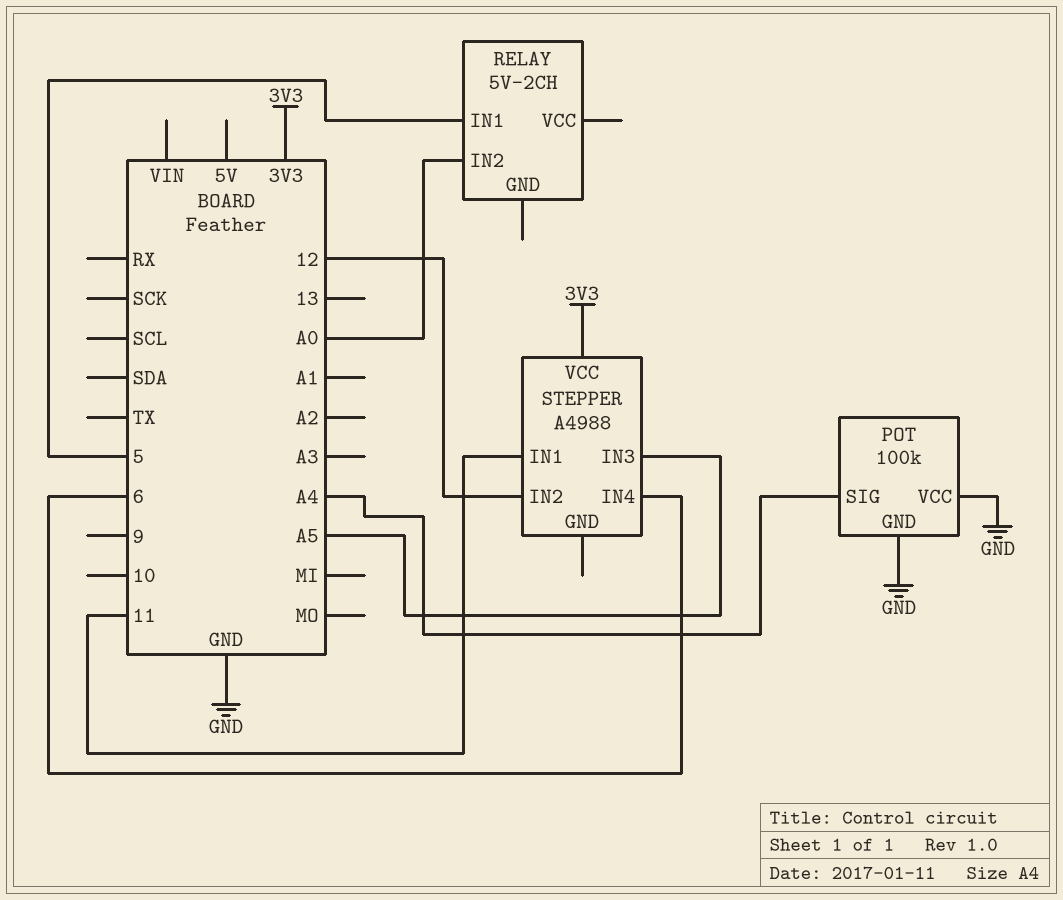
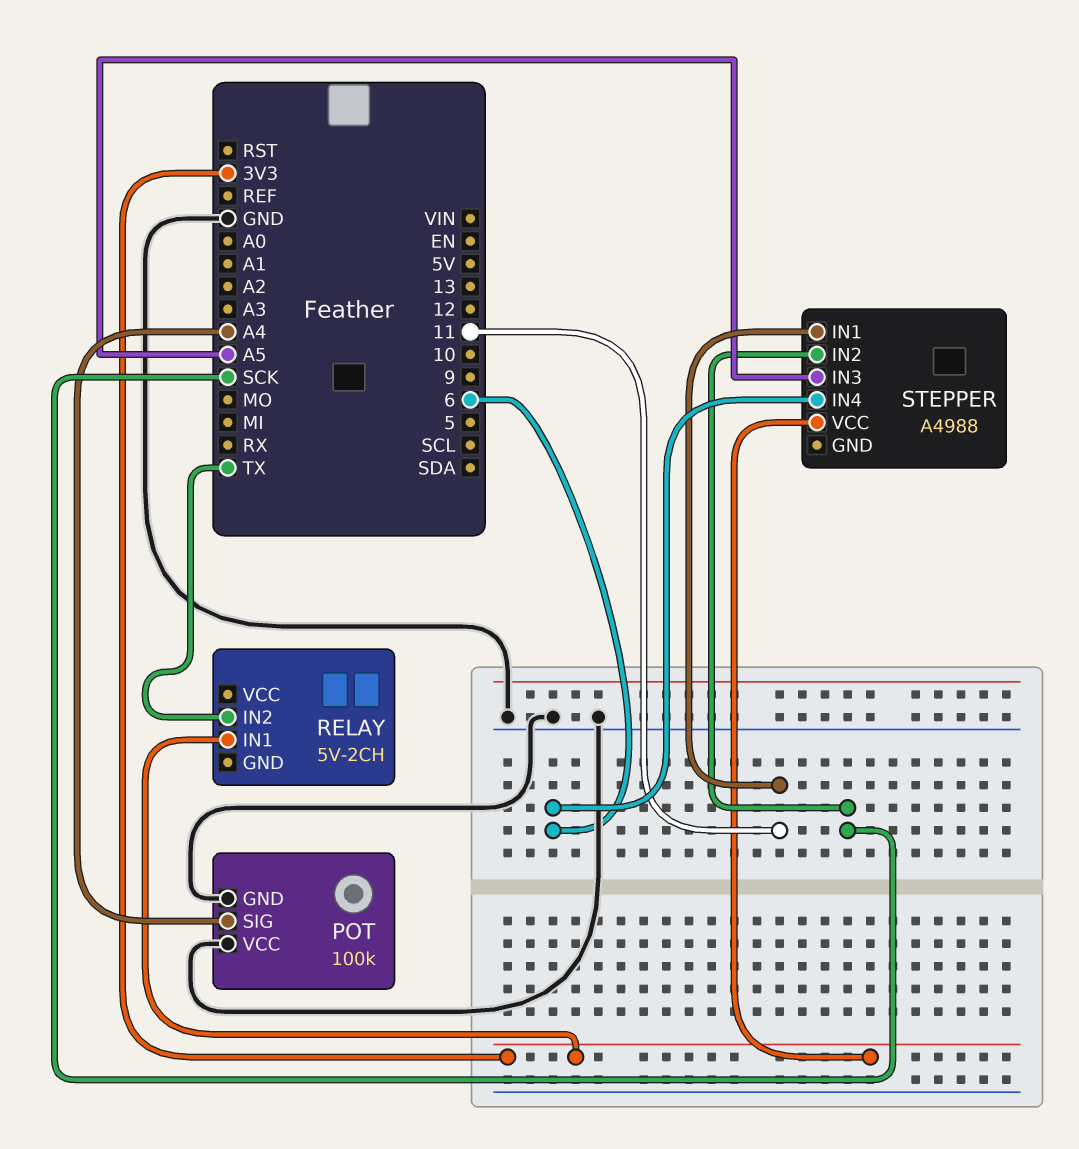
RELAY pin IN1: 5 -> 3V3
RELAY pin IN2: A0 -> TX
STEPPER pin IN2: 12 -> SCK

